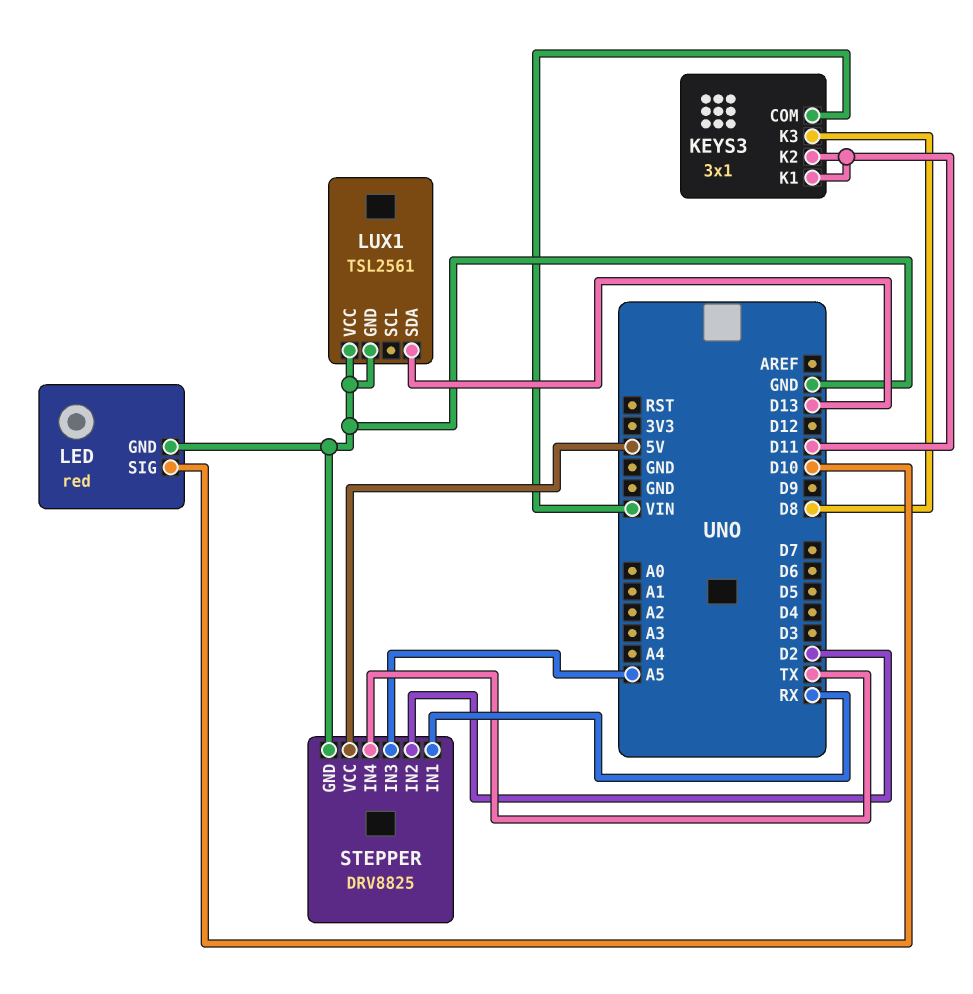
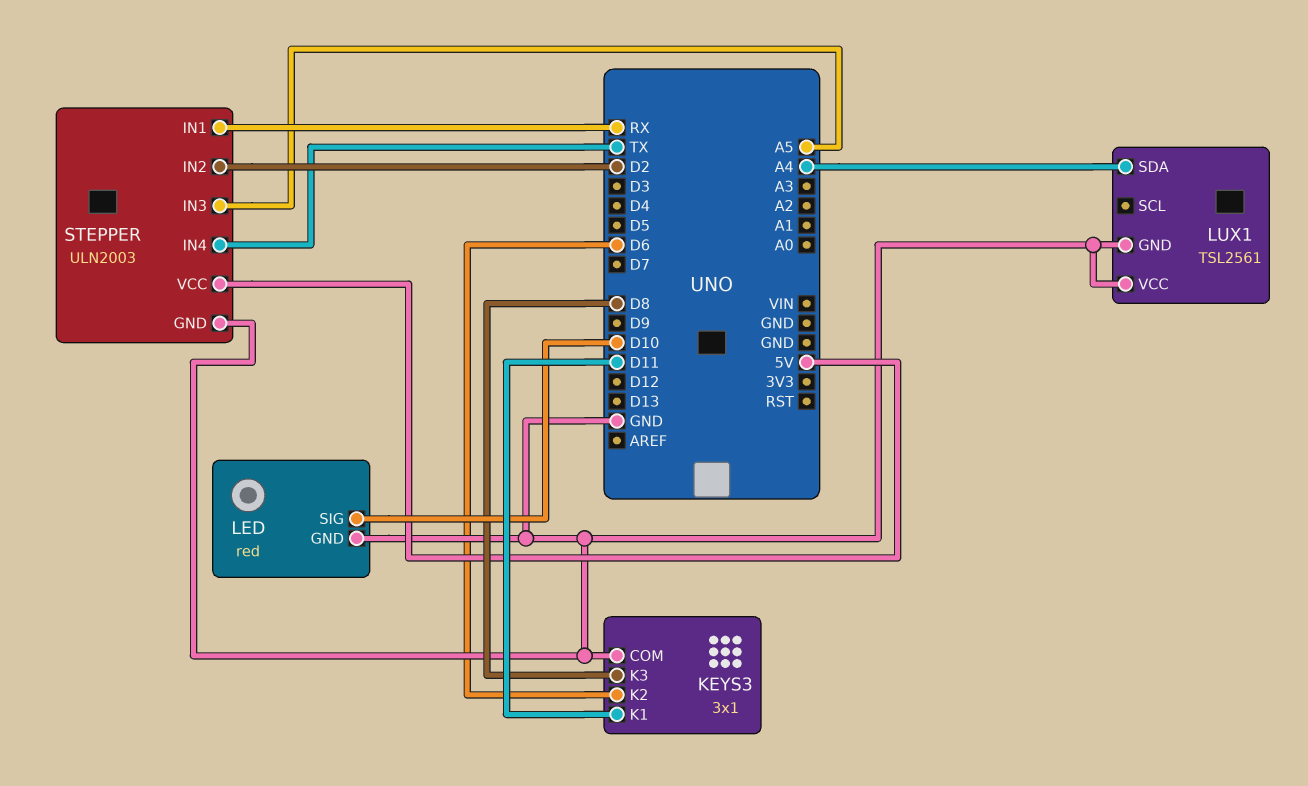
KEYS3 pin COM: VIN -> GND
KEYS3 pin K2: D11 -> D6
LUX1 pin SDA: D13 -> A4
STEPPER: DRV8825 -> ULN2003

